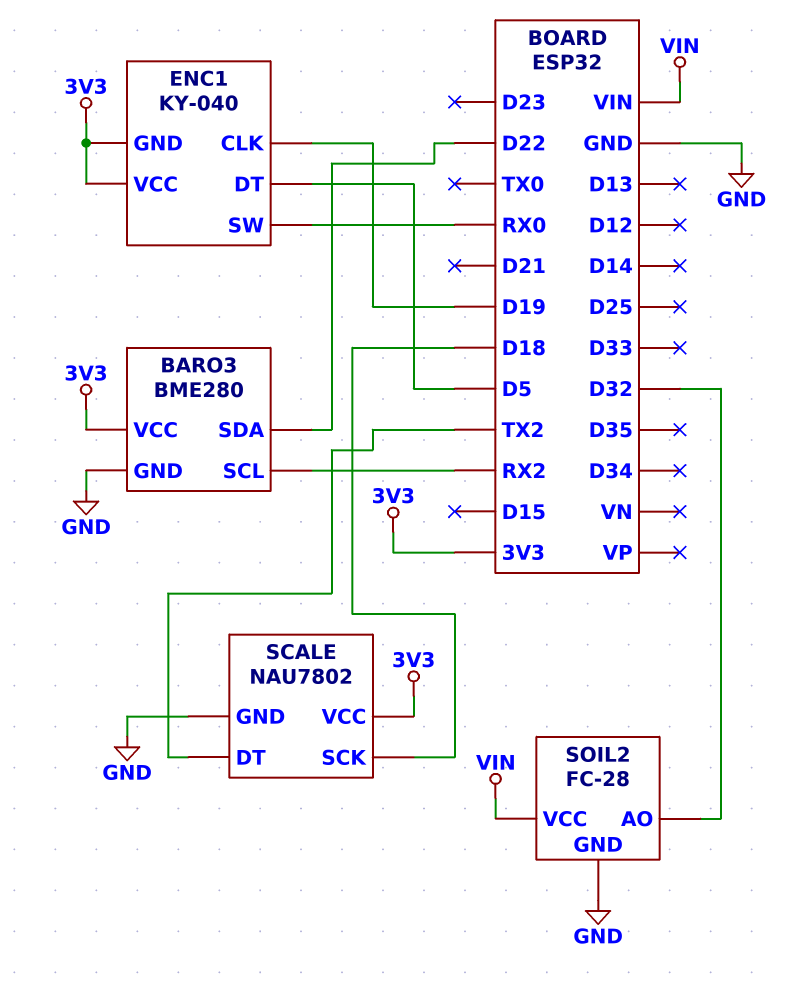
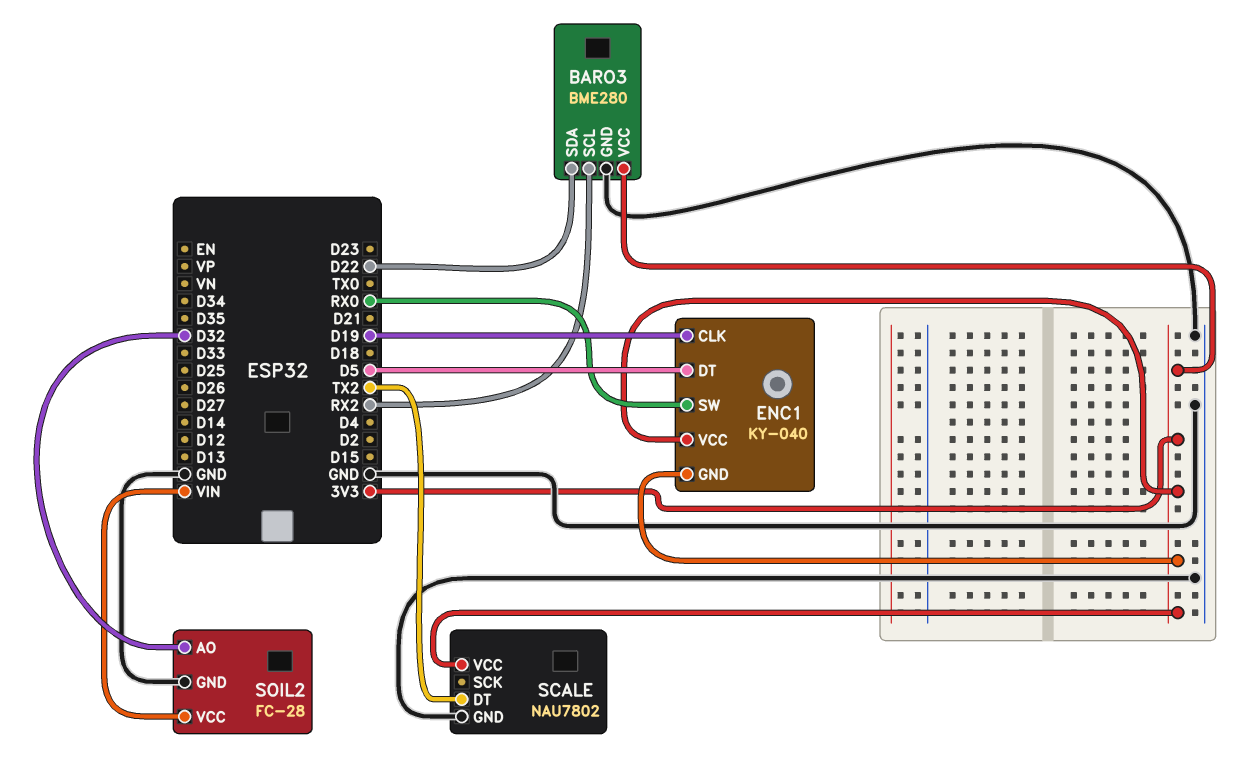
SCALE pin SCK: D18 -> none

